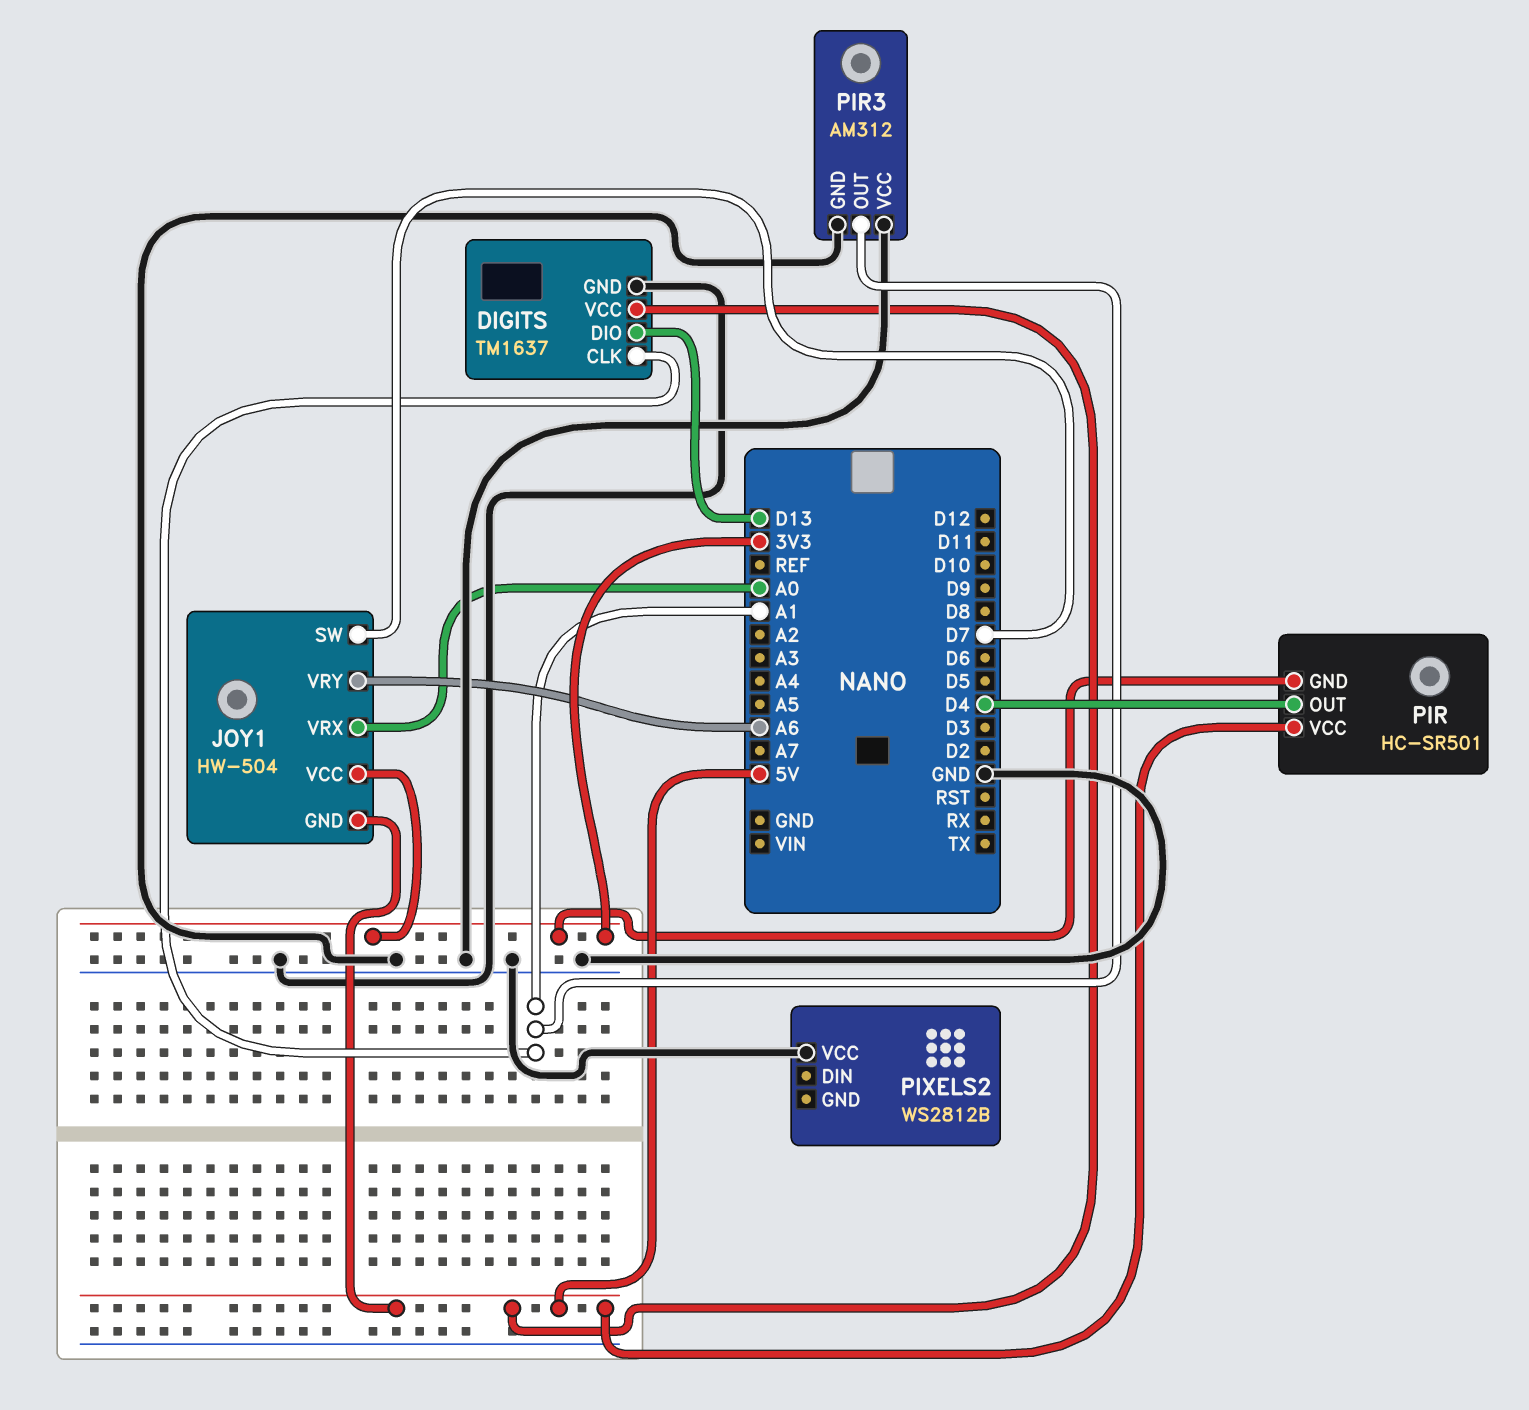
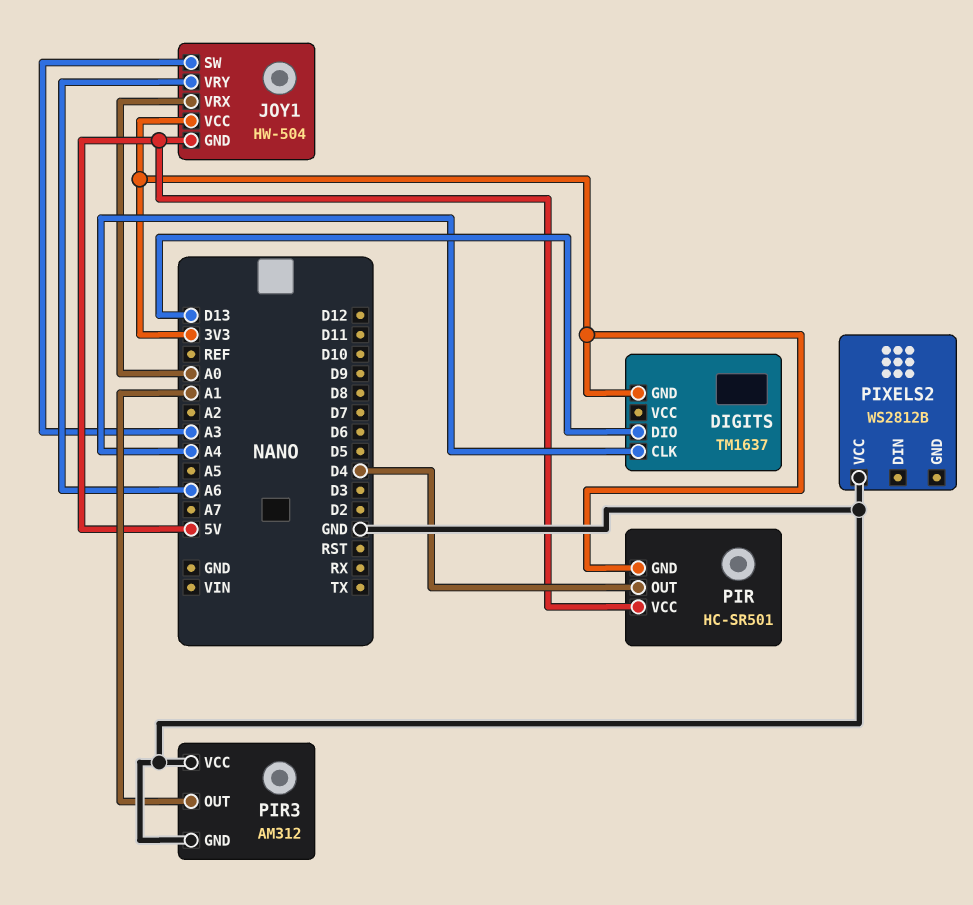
DIGITS pin CLK: A1 -> A4
DIGITS pin GND: GND -> 3V3
DIGITS pin VCC: 5V -> none
JOY1 pin SW: D7 -> A3

